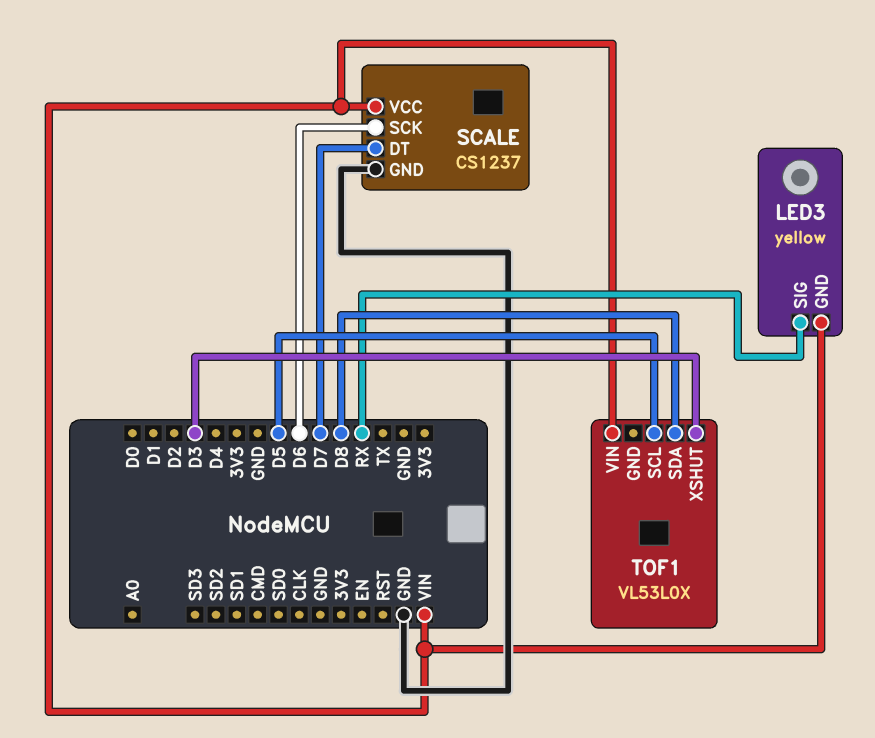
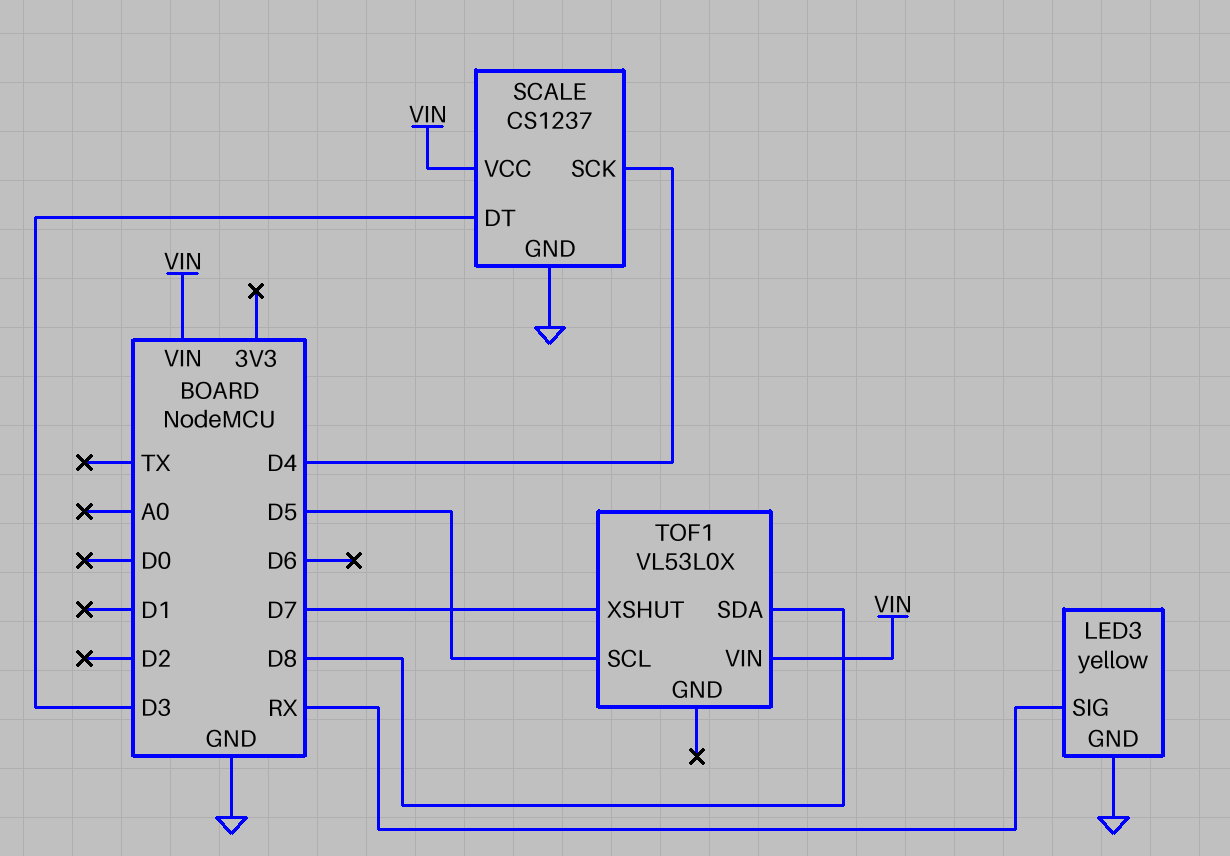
LED3 pin GND: VIN -> GND
SCALE pin DT: D7 -> D3
SCALE pin SCK: D6 -> D4
TOF1 pin XSHUT: D3 -> D7

